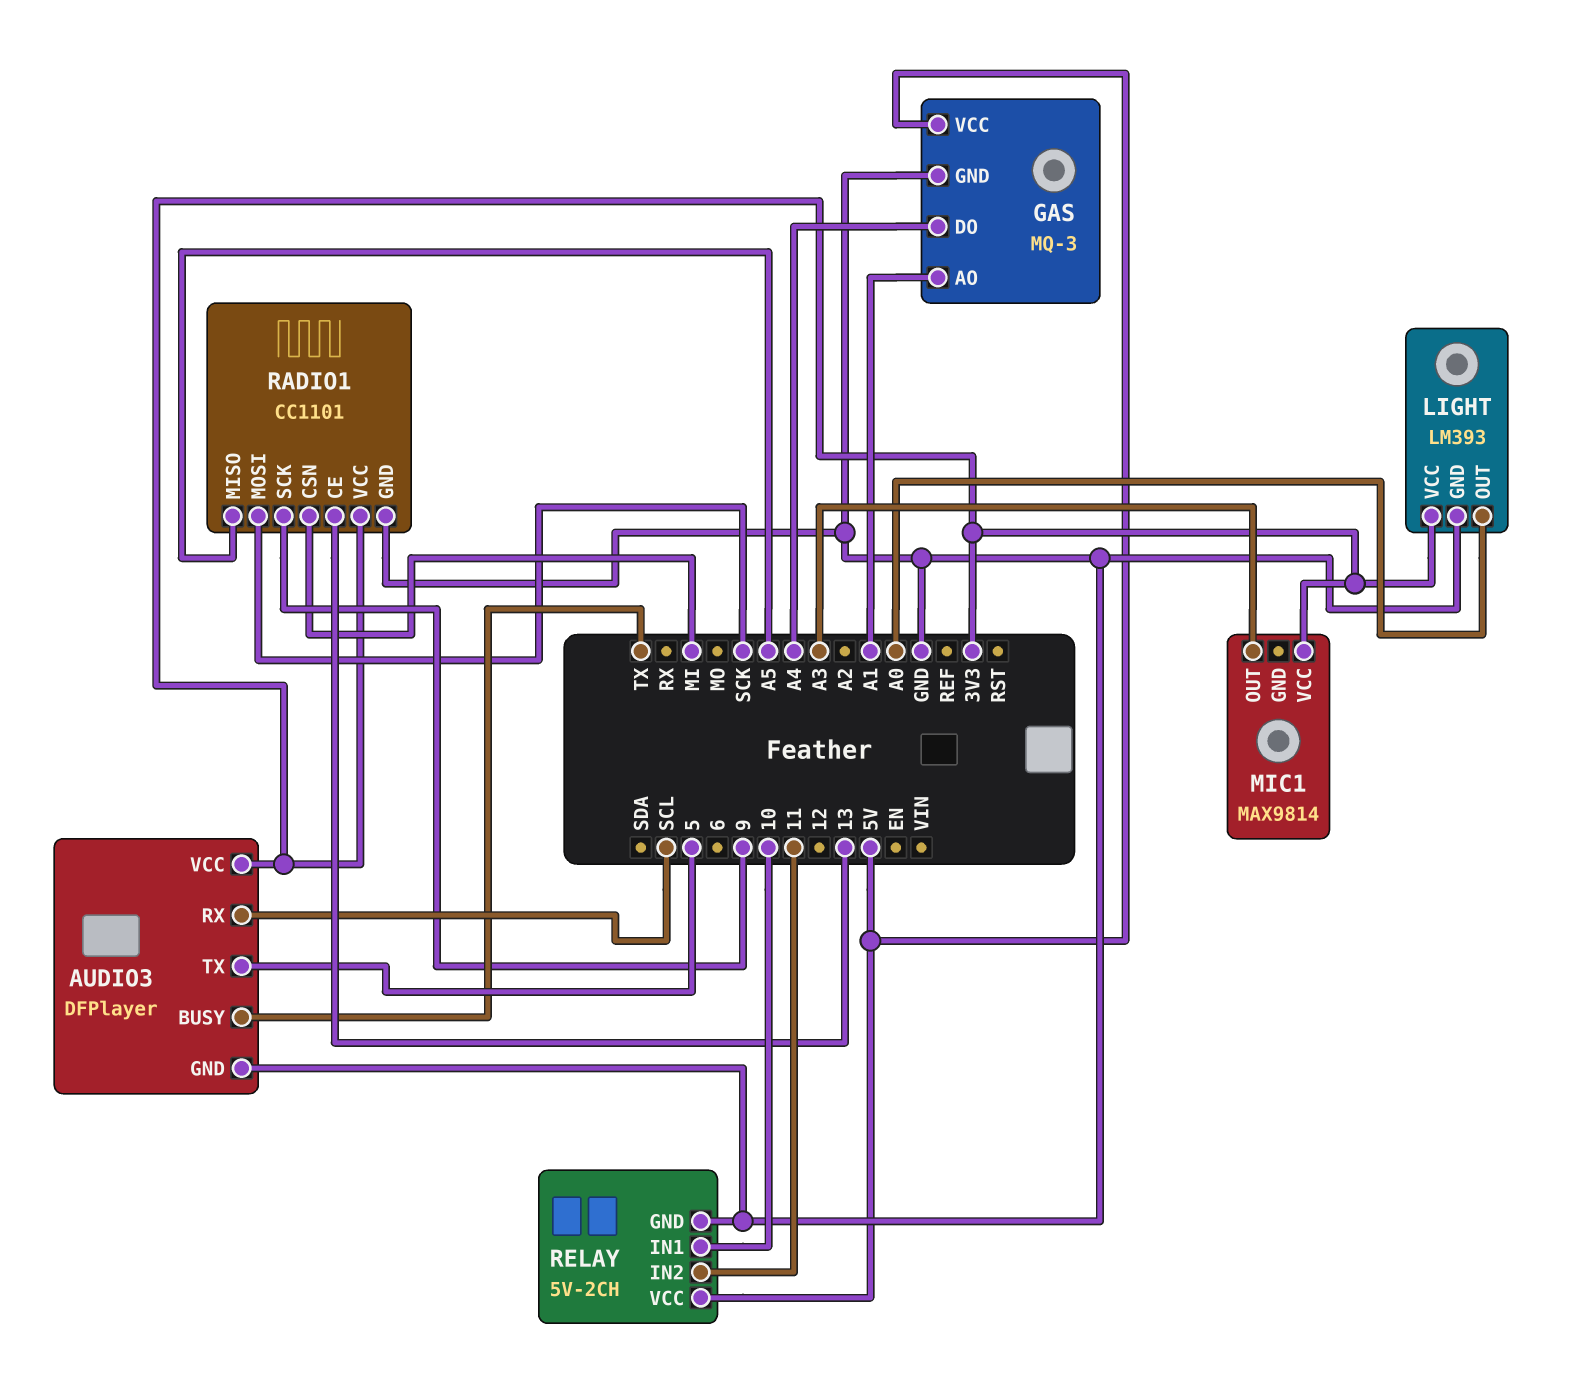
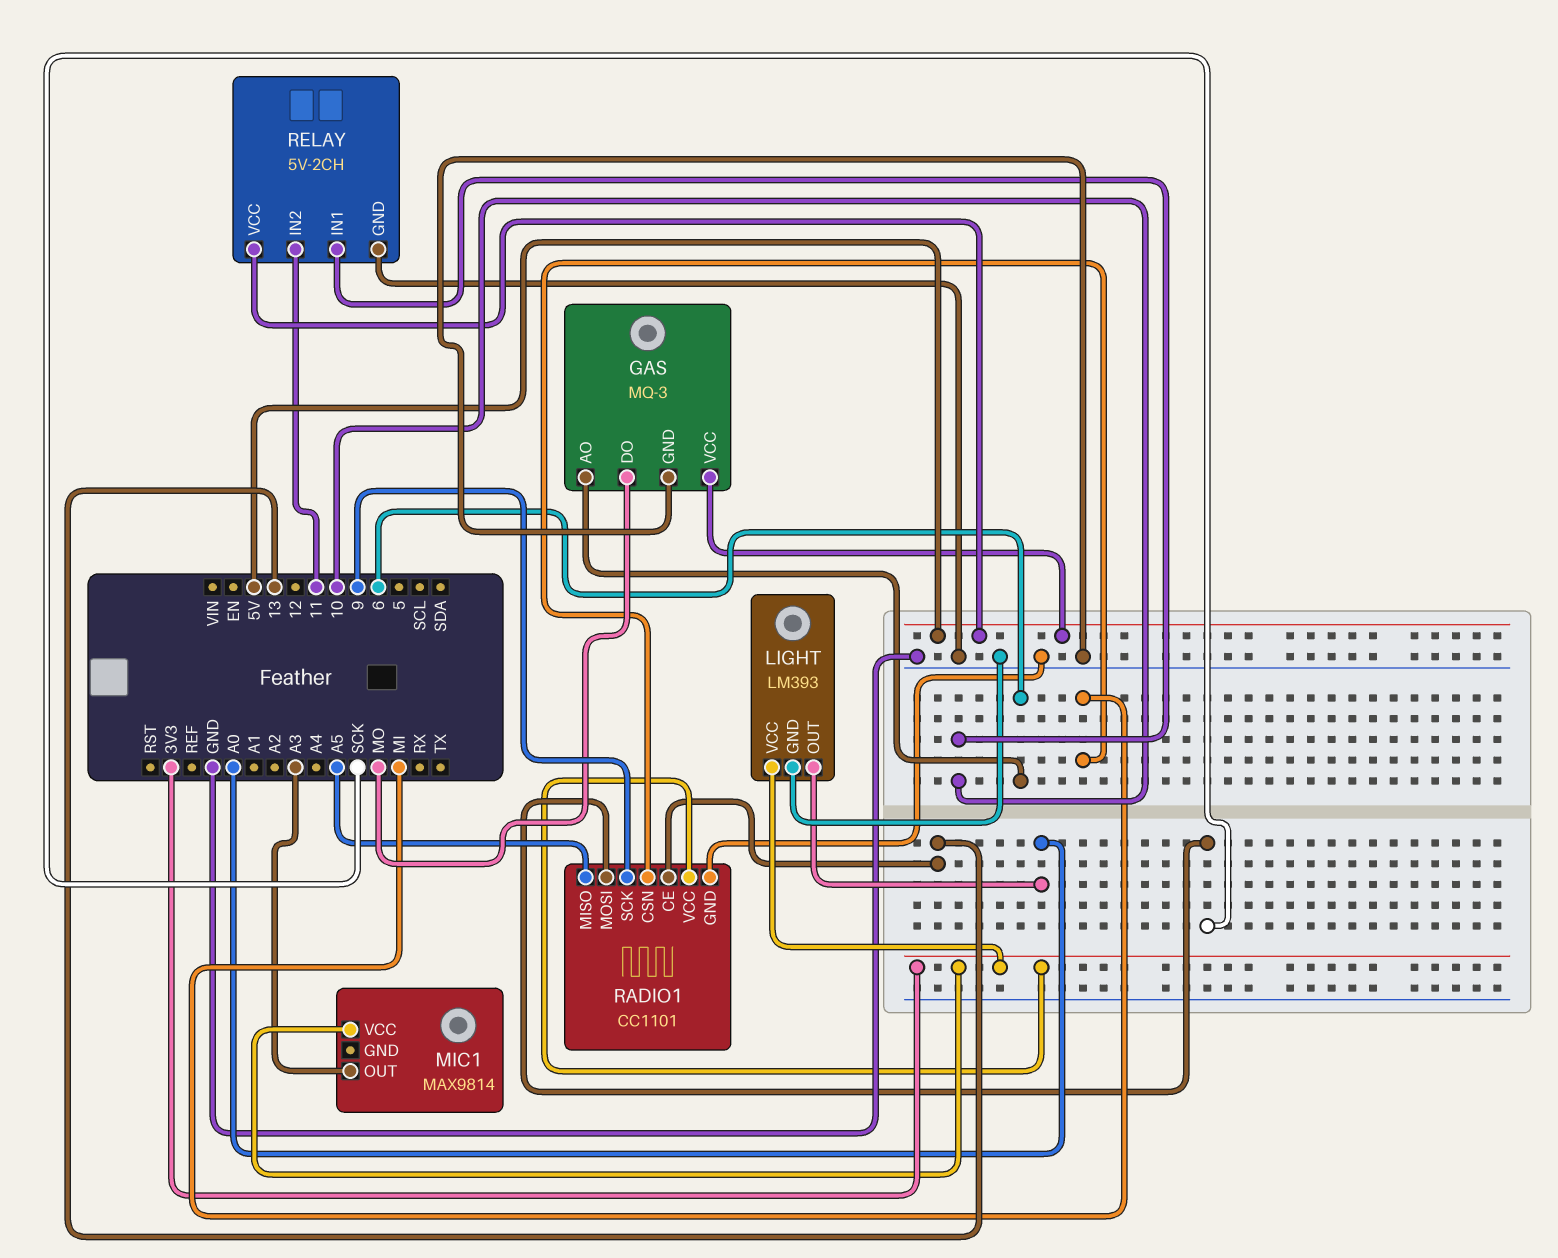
AUDIO3: DFPlayer -> none
AUDIO3 pin BUSY: TX -> none
AUDIO3 pin GND: GND -> none
AUDIO3 pin RX: SCL -> none
AUDIO3 pin TX: 5 -> none
AUDIO3 pin VCC: 3V3 -> none
GAS pin AO: A1 -> 6
GAS pin DO: A4 -> MO

